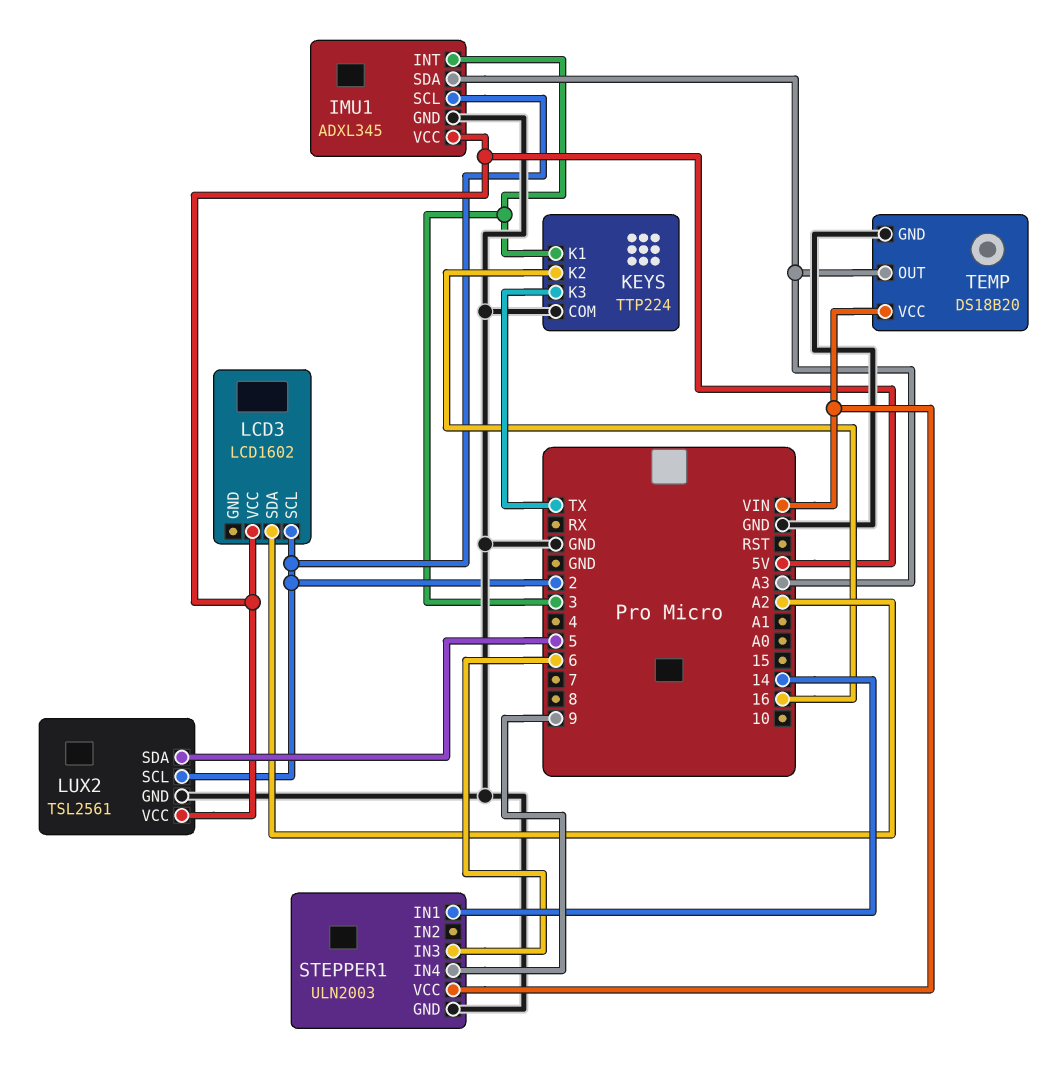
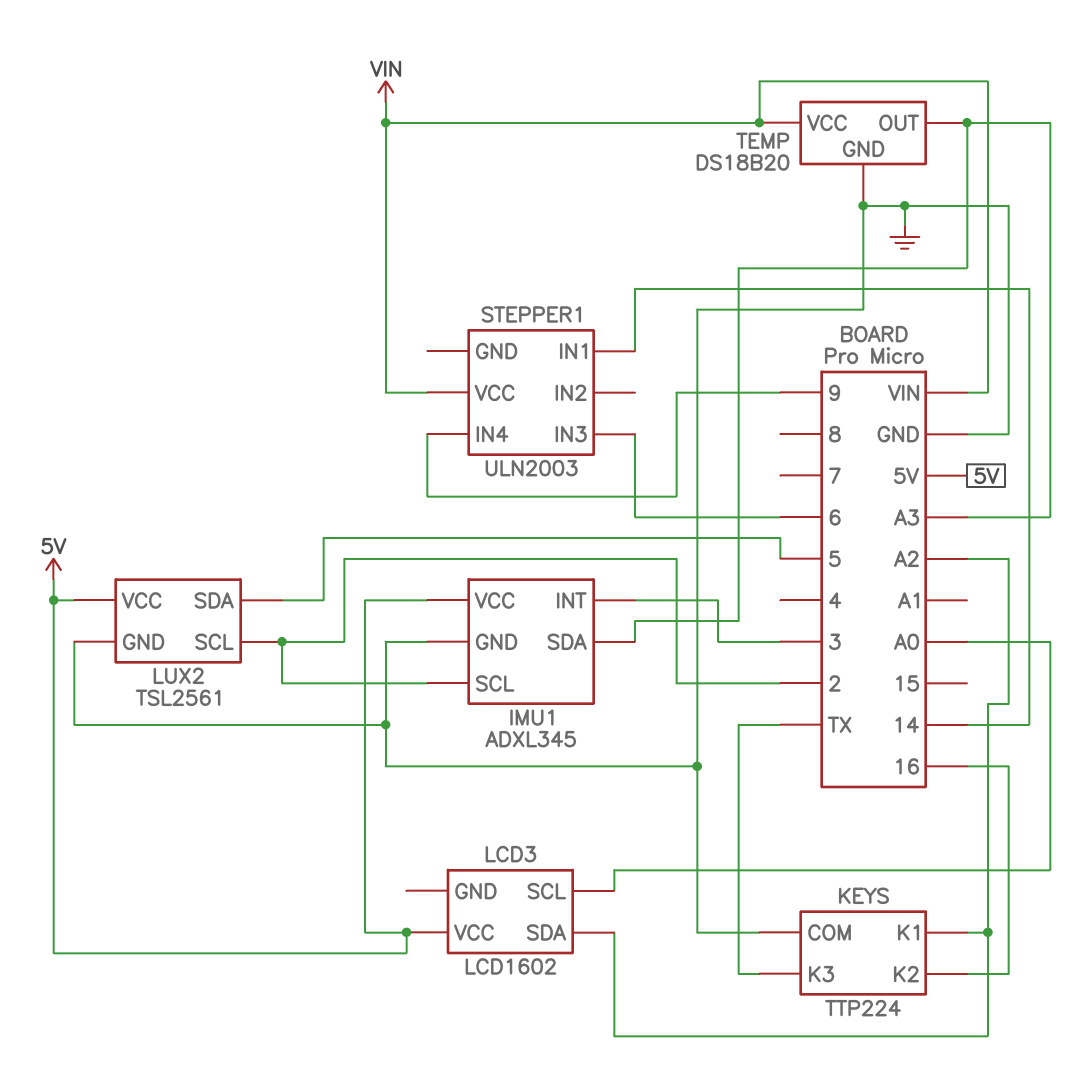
KEYS pin K1: 3 -> A2
LCD3 pin SCL: 2 -> A0
STEPPER1 pin GND: GND -> none

